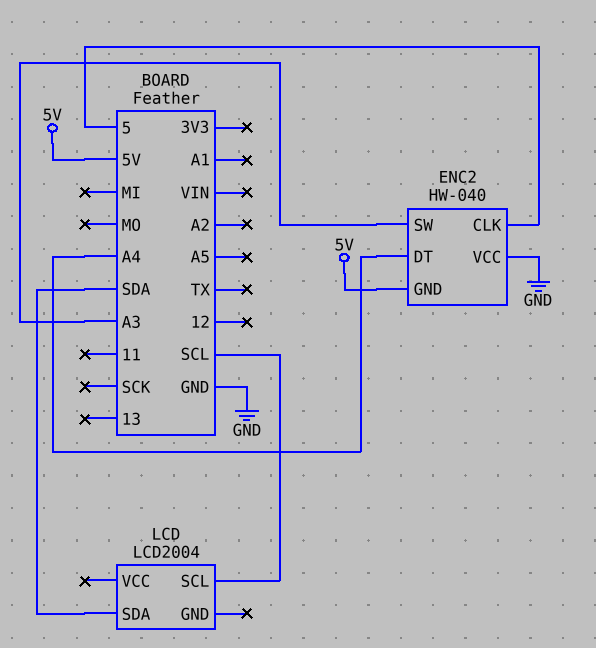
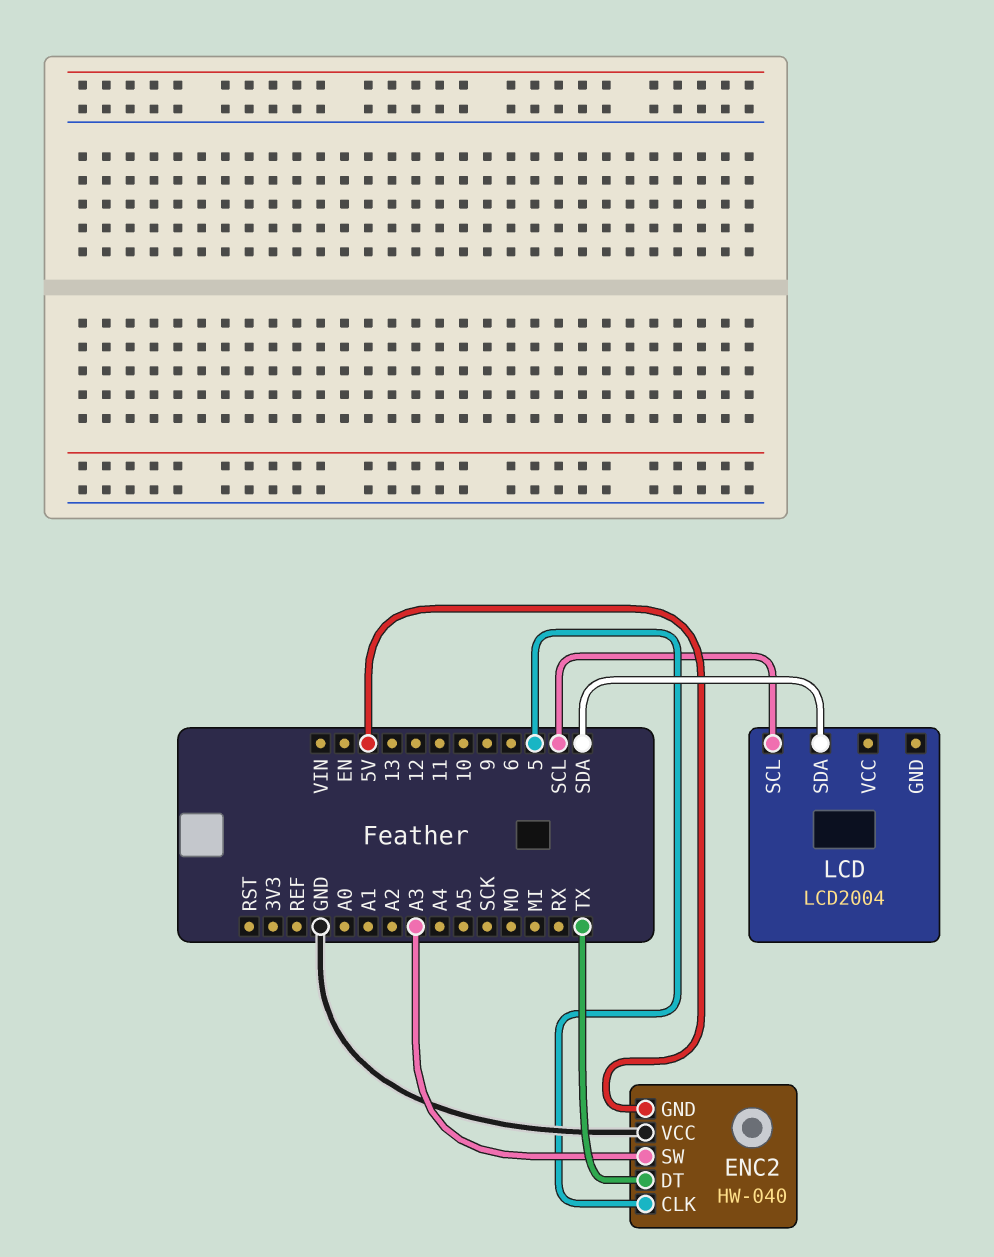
ENC2 pin DT: A4 -> TX

